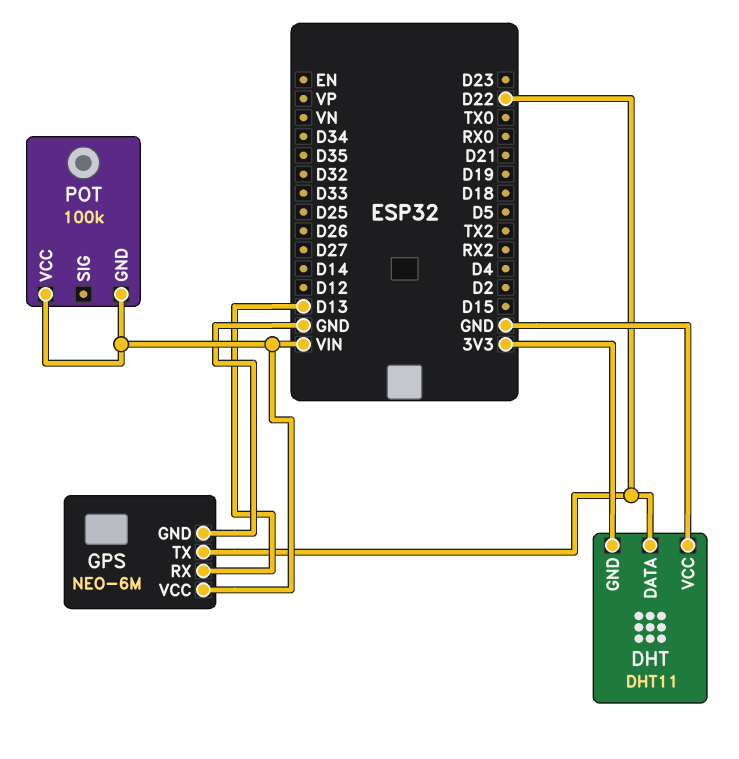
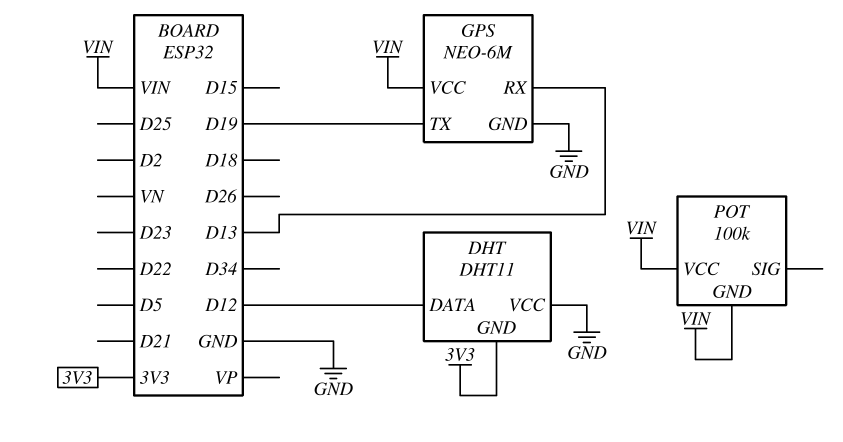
DHT pin DATA: D22 -> D12
GPS pin TX: D22 -> D19

